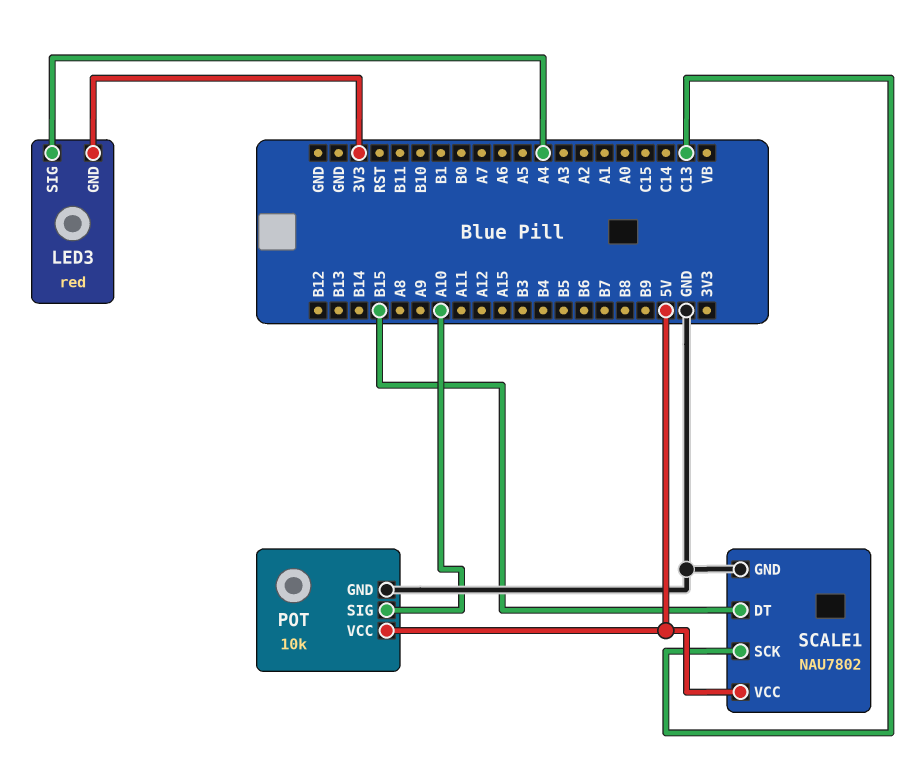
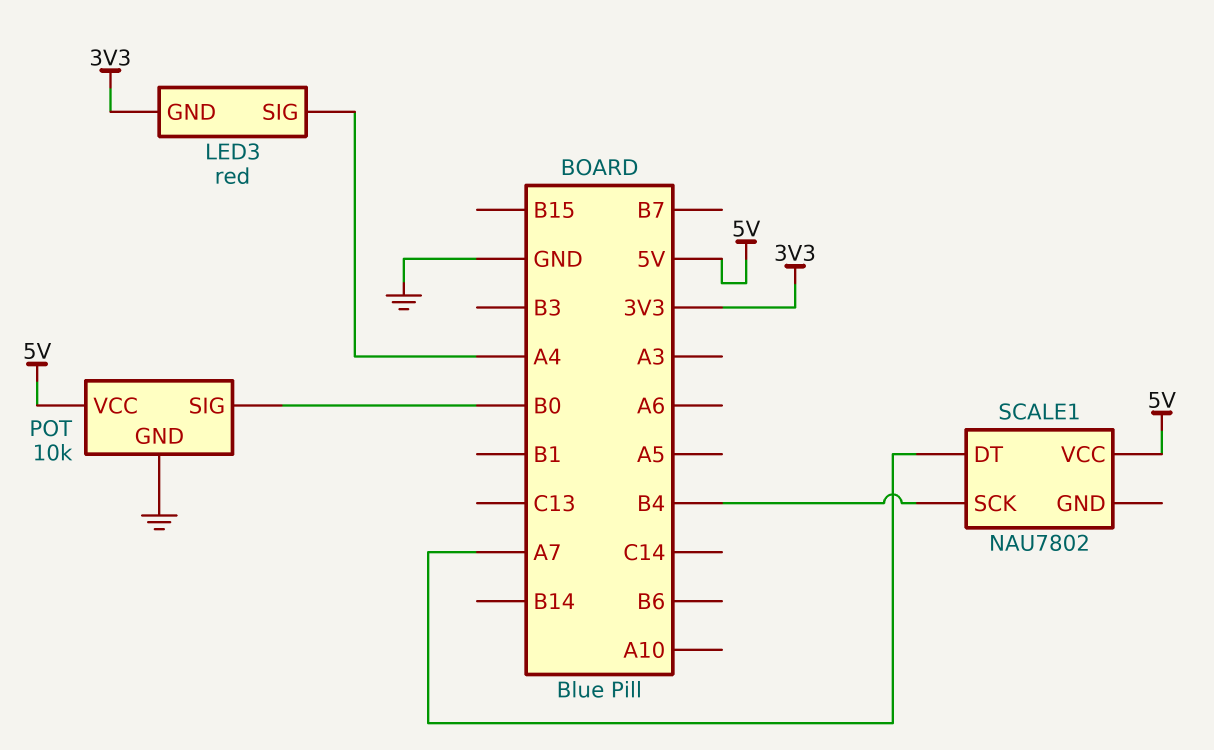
POT pin SIG: A10 -> B0
SCALE1 pin DT: B15 -> A7
SCALE1 pin GND: GND -> none
SCALE1 pin SCK: C13 -> B4

